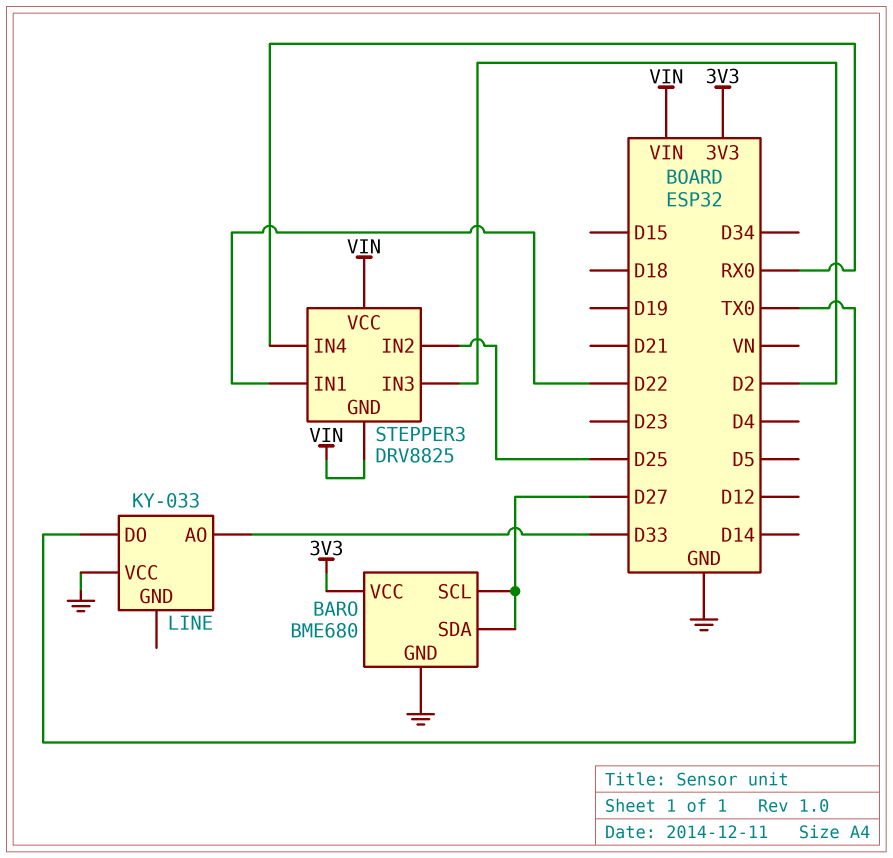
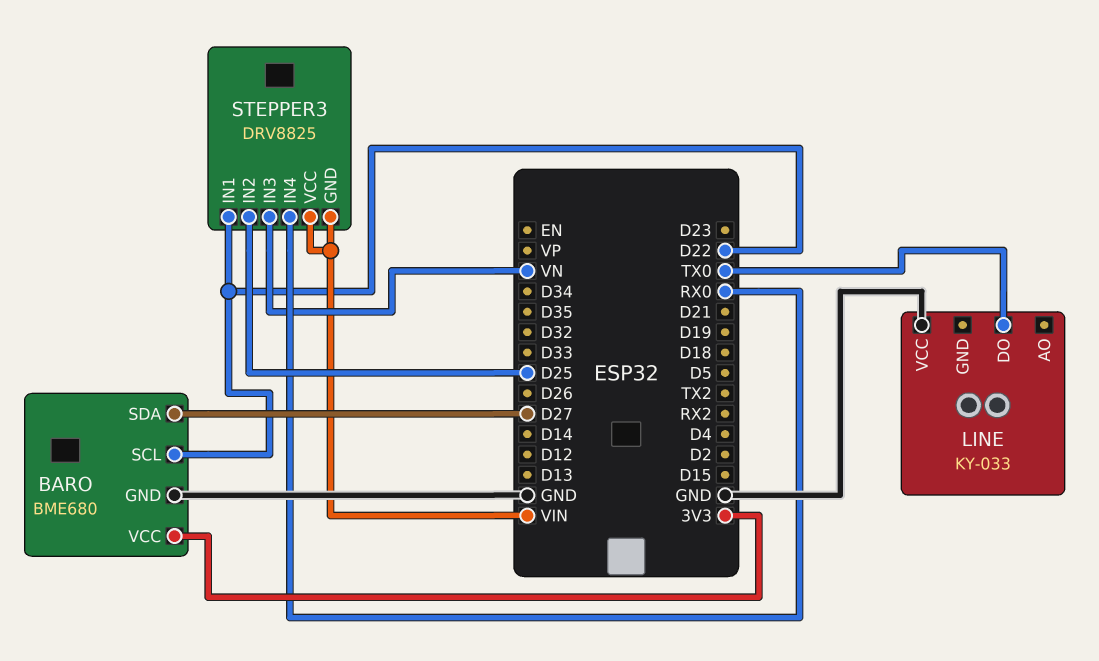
BARO pin SCL: D27 -> D22
LINE pin AO: D33 -> none
STEPPER3 pin IN3: D2 -> VN

